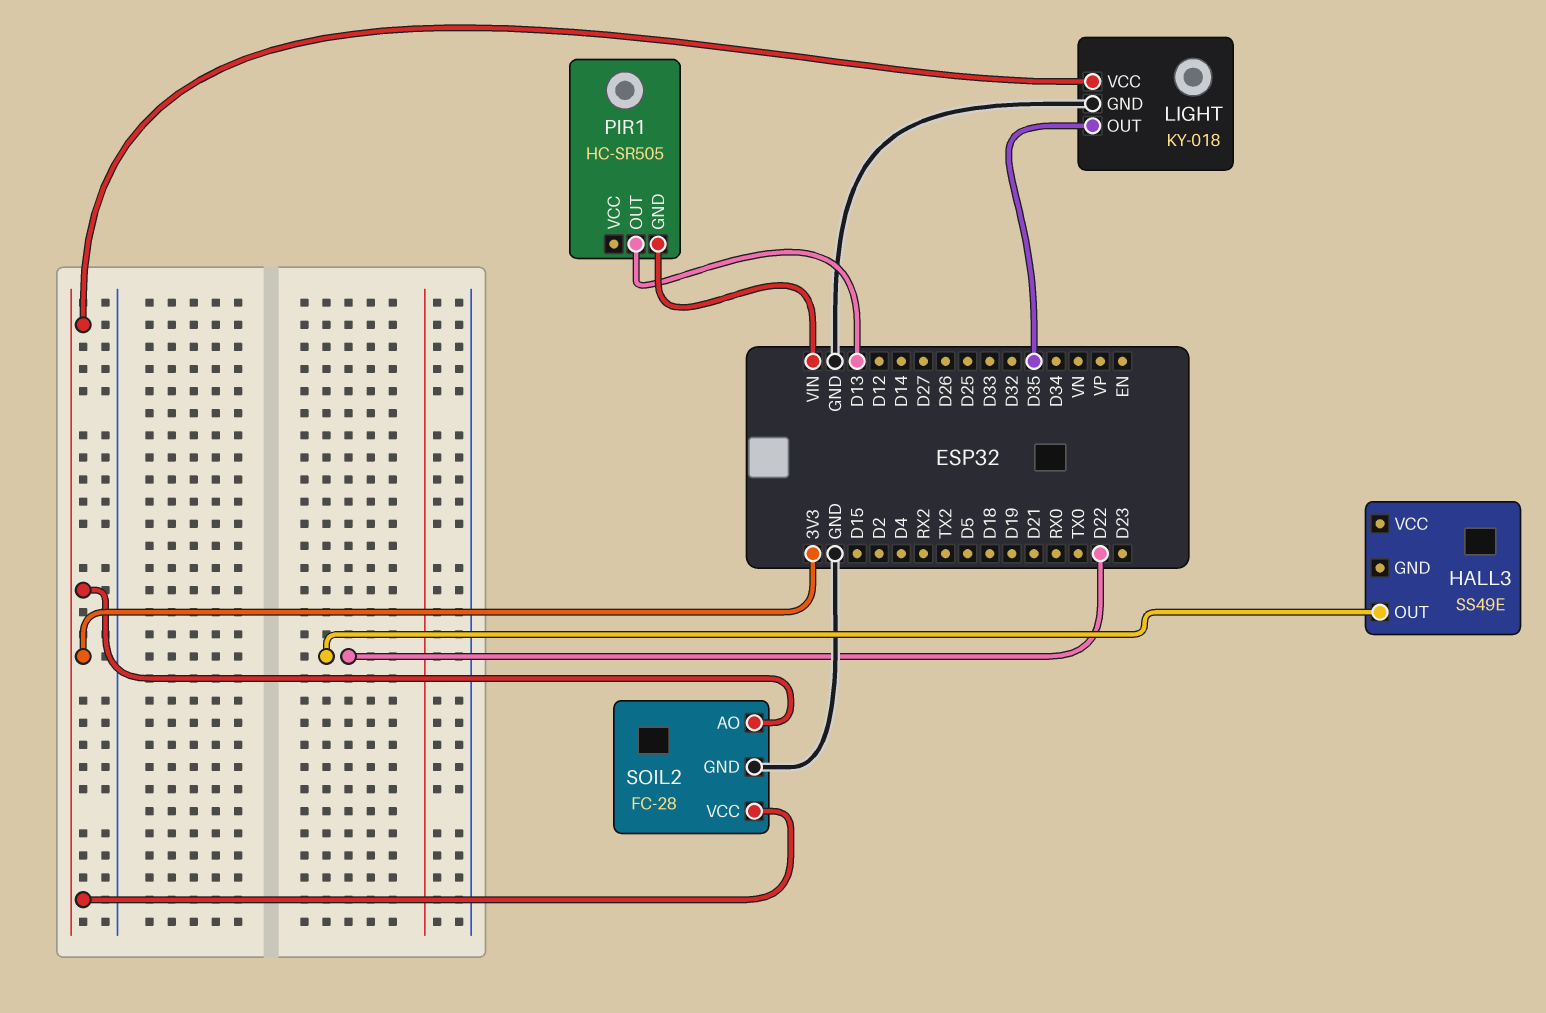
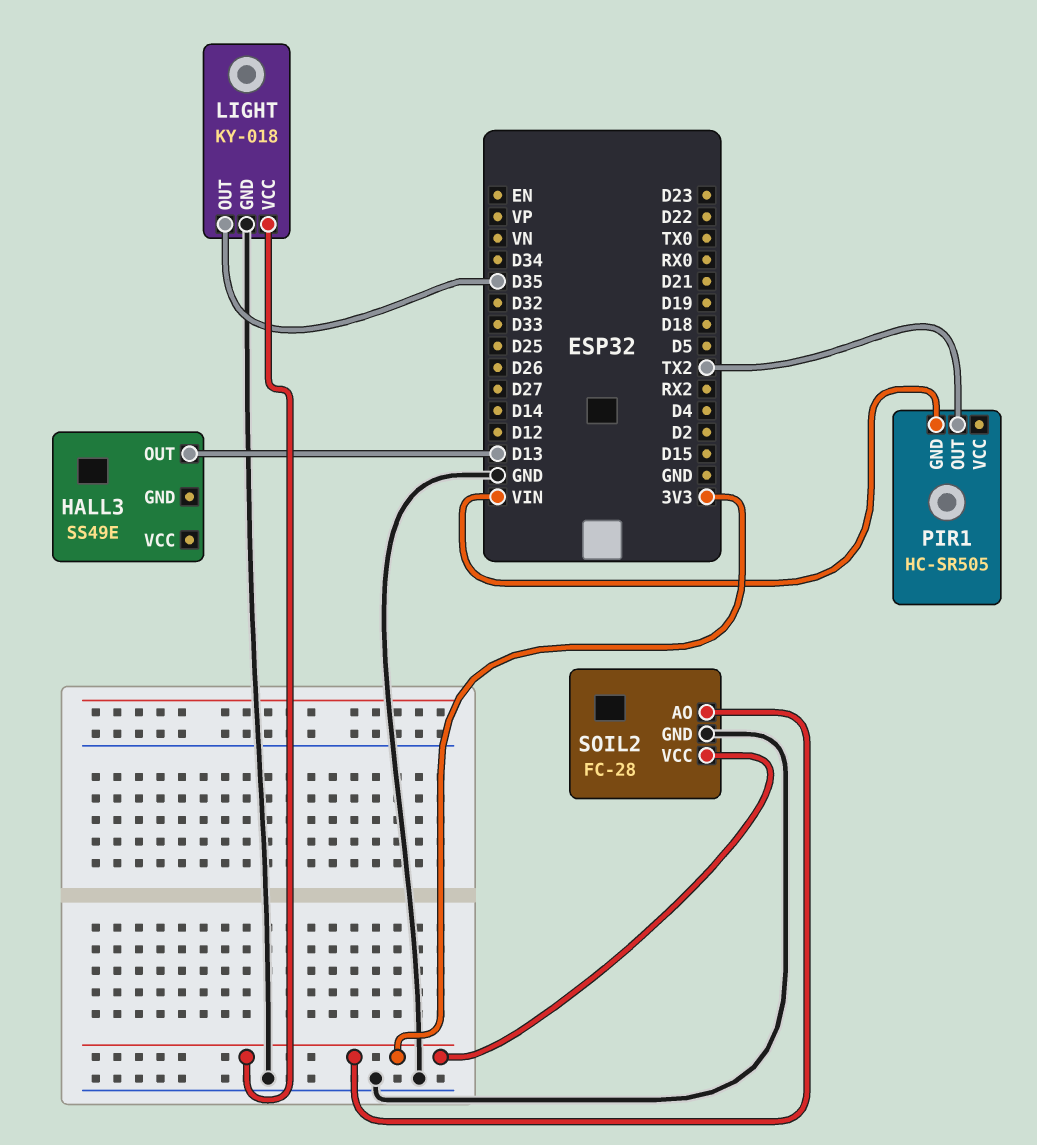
HALL3 pin OUT: D22 -> D13
PIR1 pin OUT: D13 -> TX2

